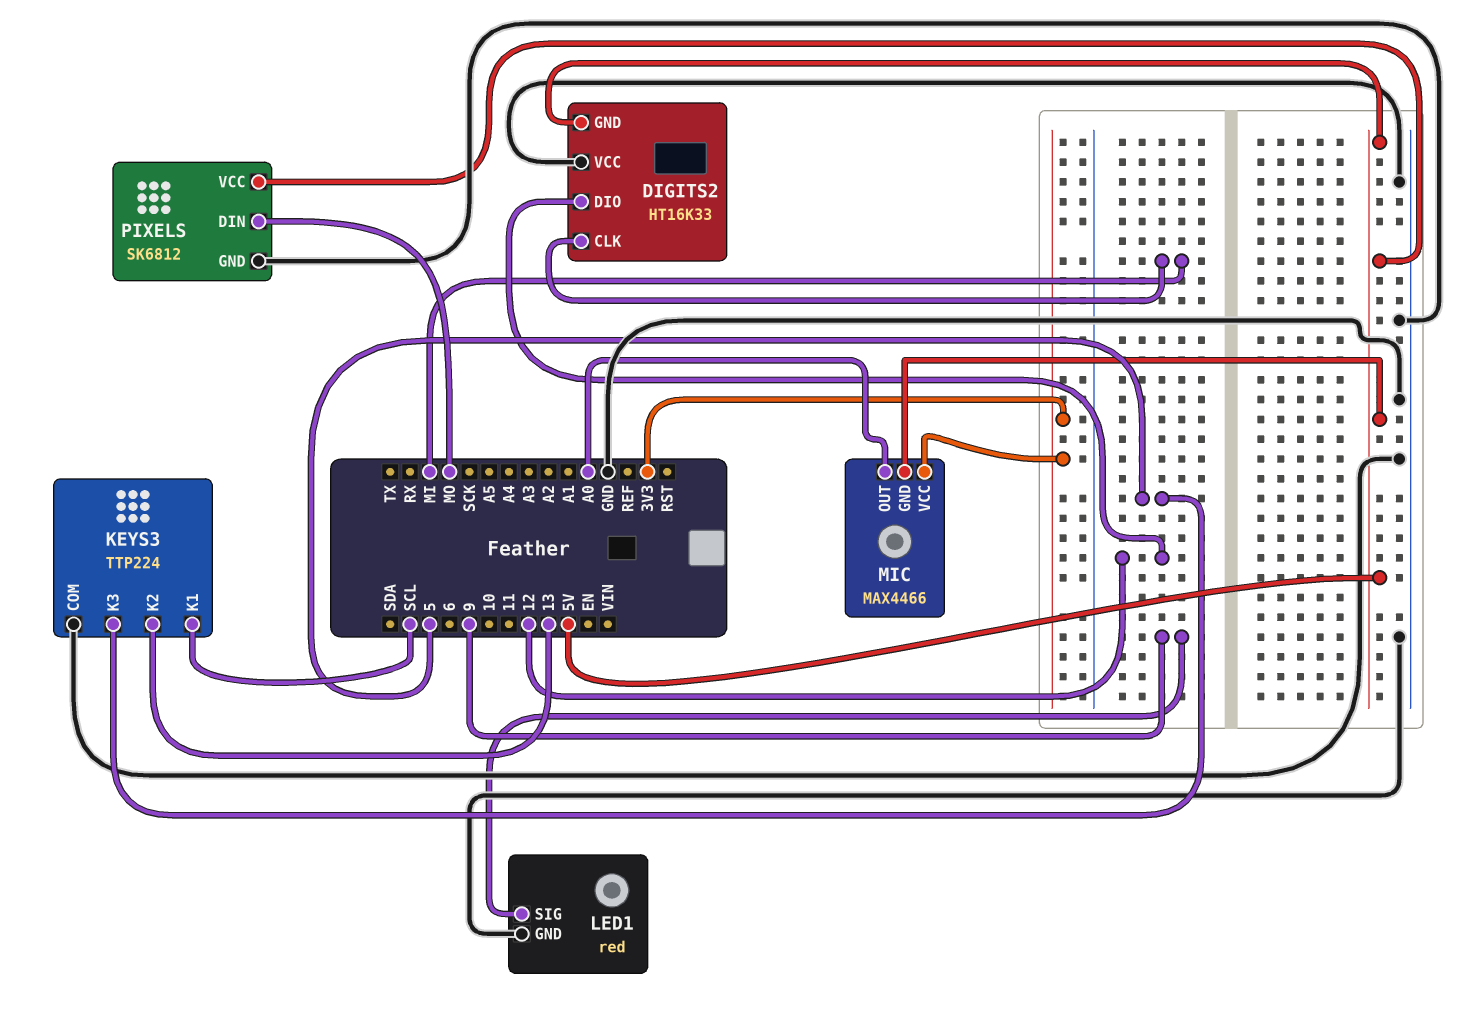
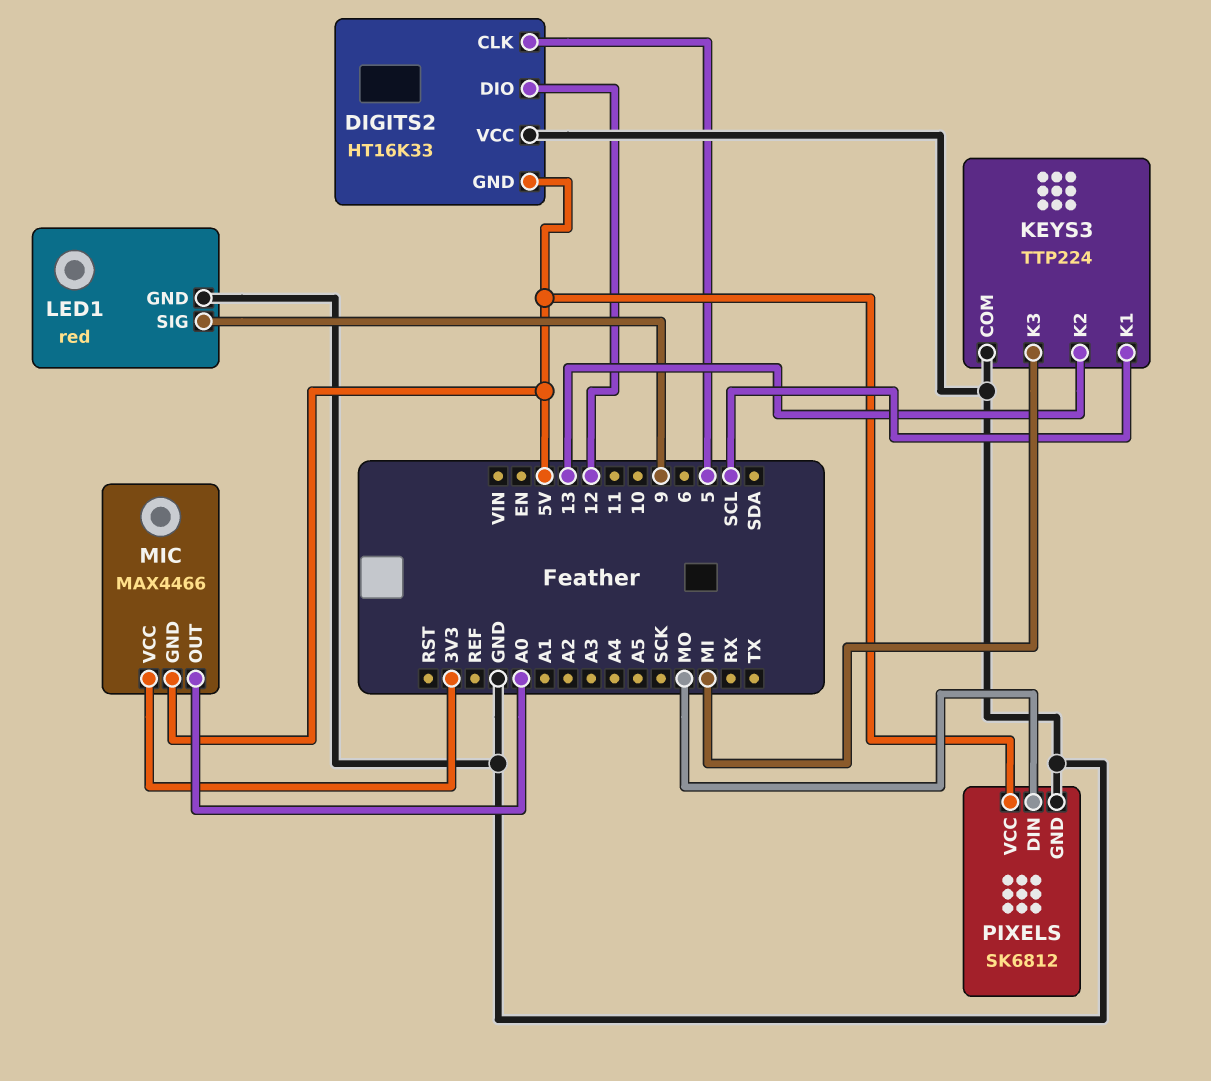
DIGITS2 pin CLK: MI -> 5
KEYS3 pin K3: 5 -> MI

